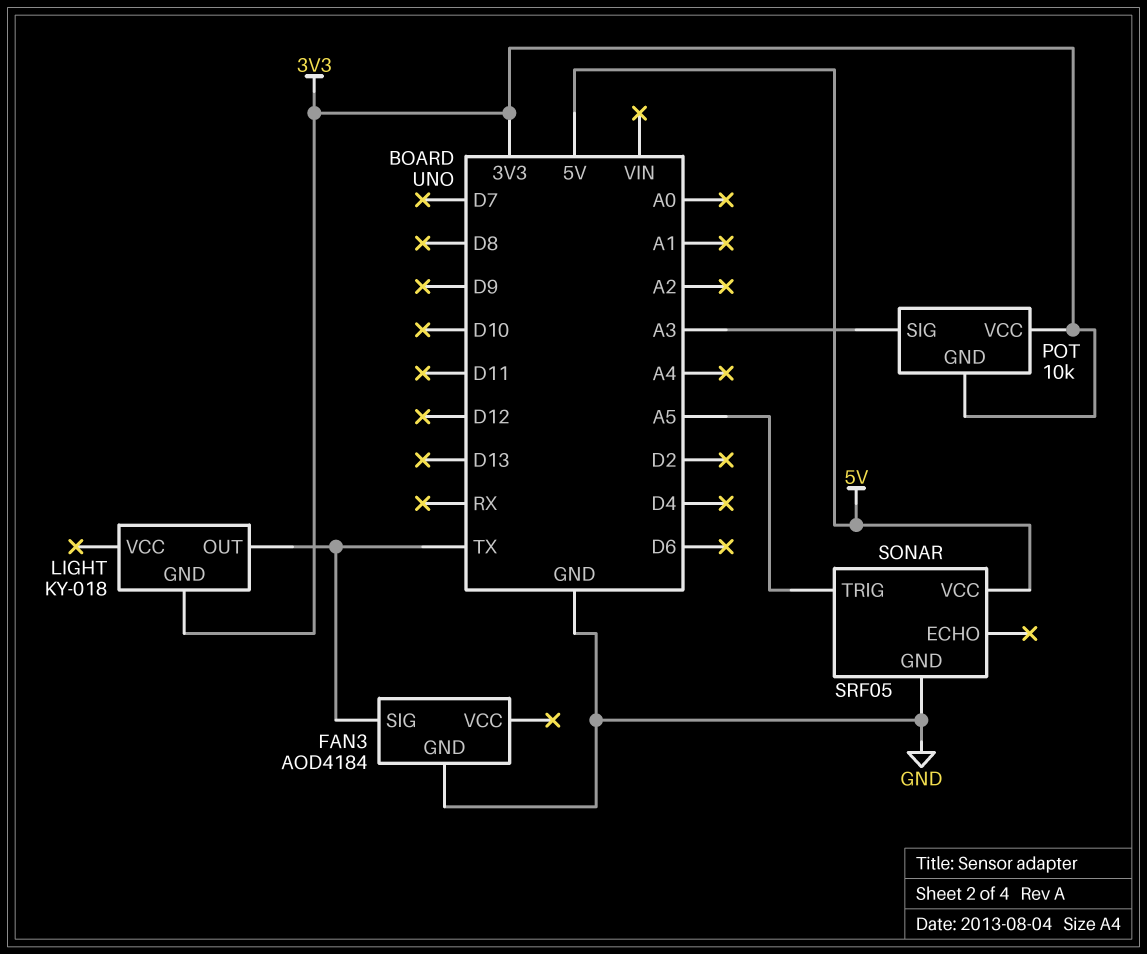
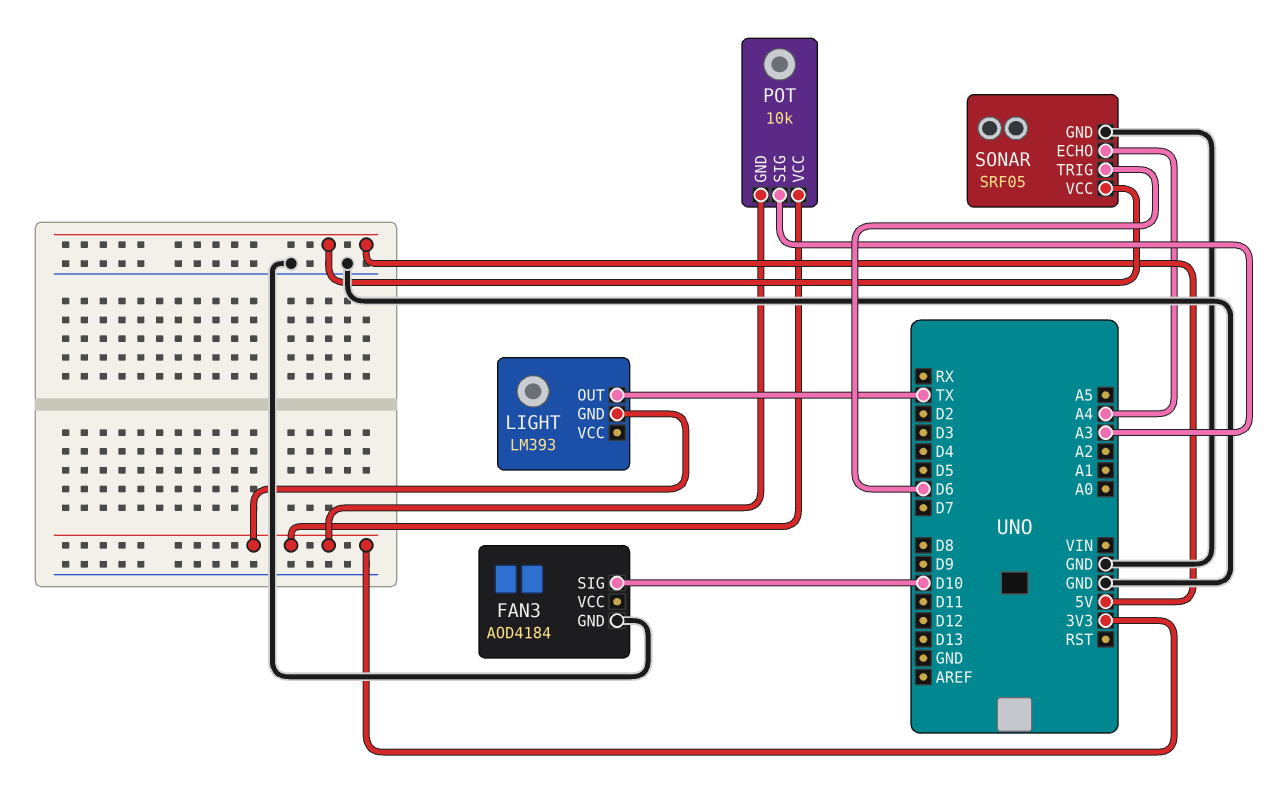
FAN3 pin SIG: TX -> D10
LIGHT: KY-018 -> LM393
SONAR pin ECHO: none -> A4
SONAR pin TRIG: A5 -> D6

